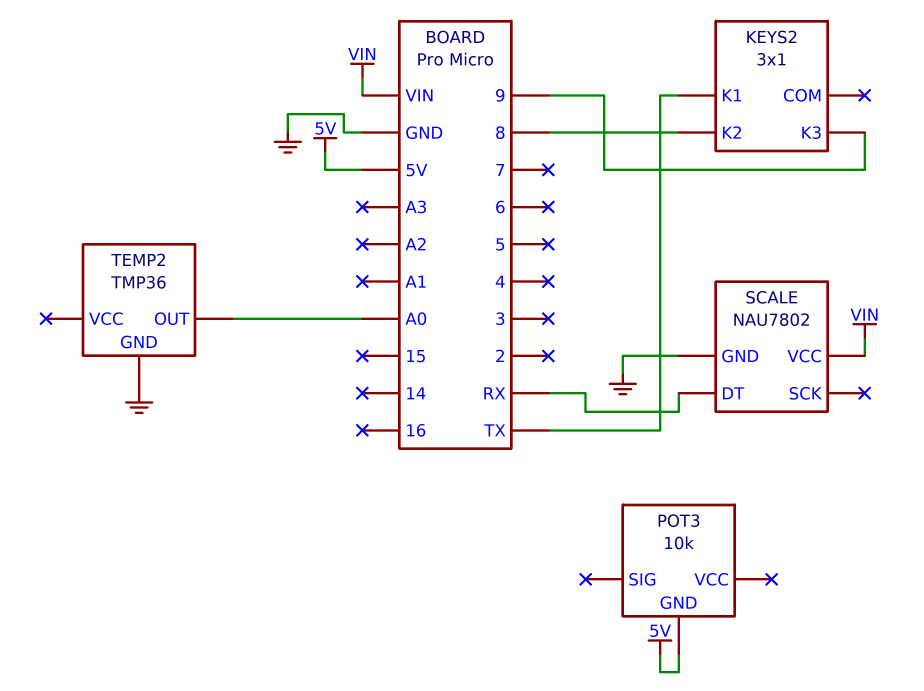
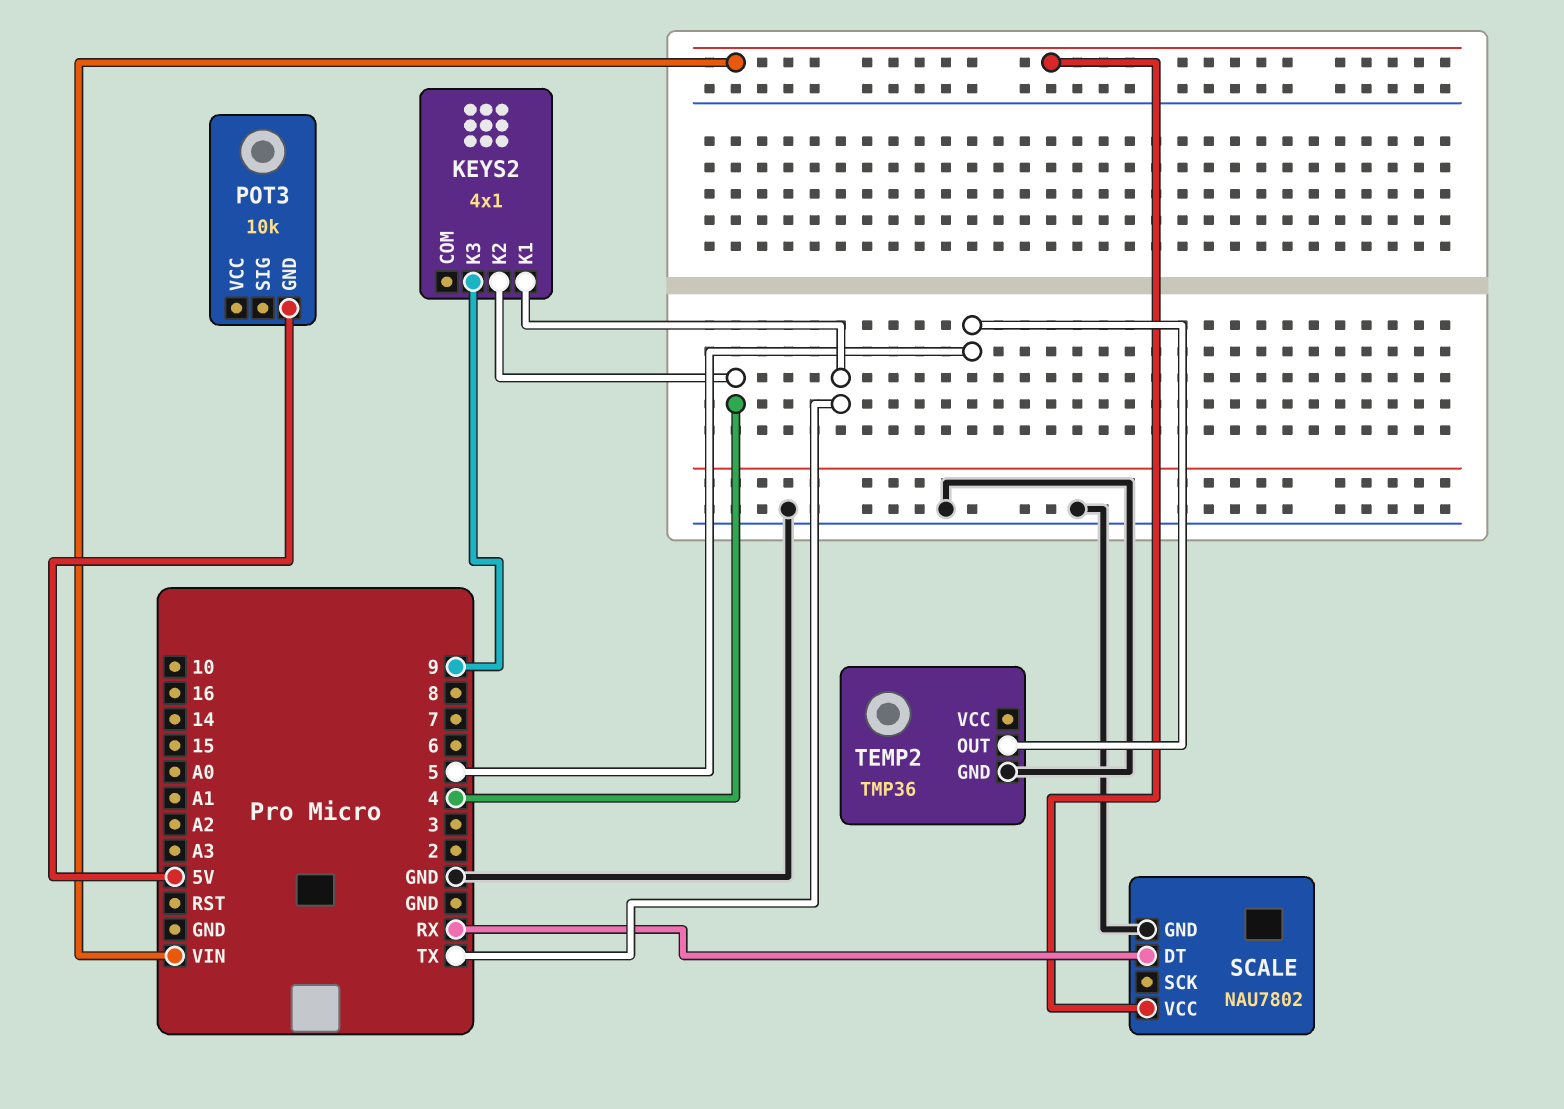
KEYS2: 3x1 -> 4x1
KEYS2 pin K2: 8 -> 4
TEMP2 pin OUT: A0 -> 5

